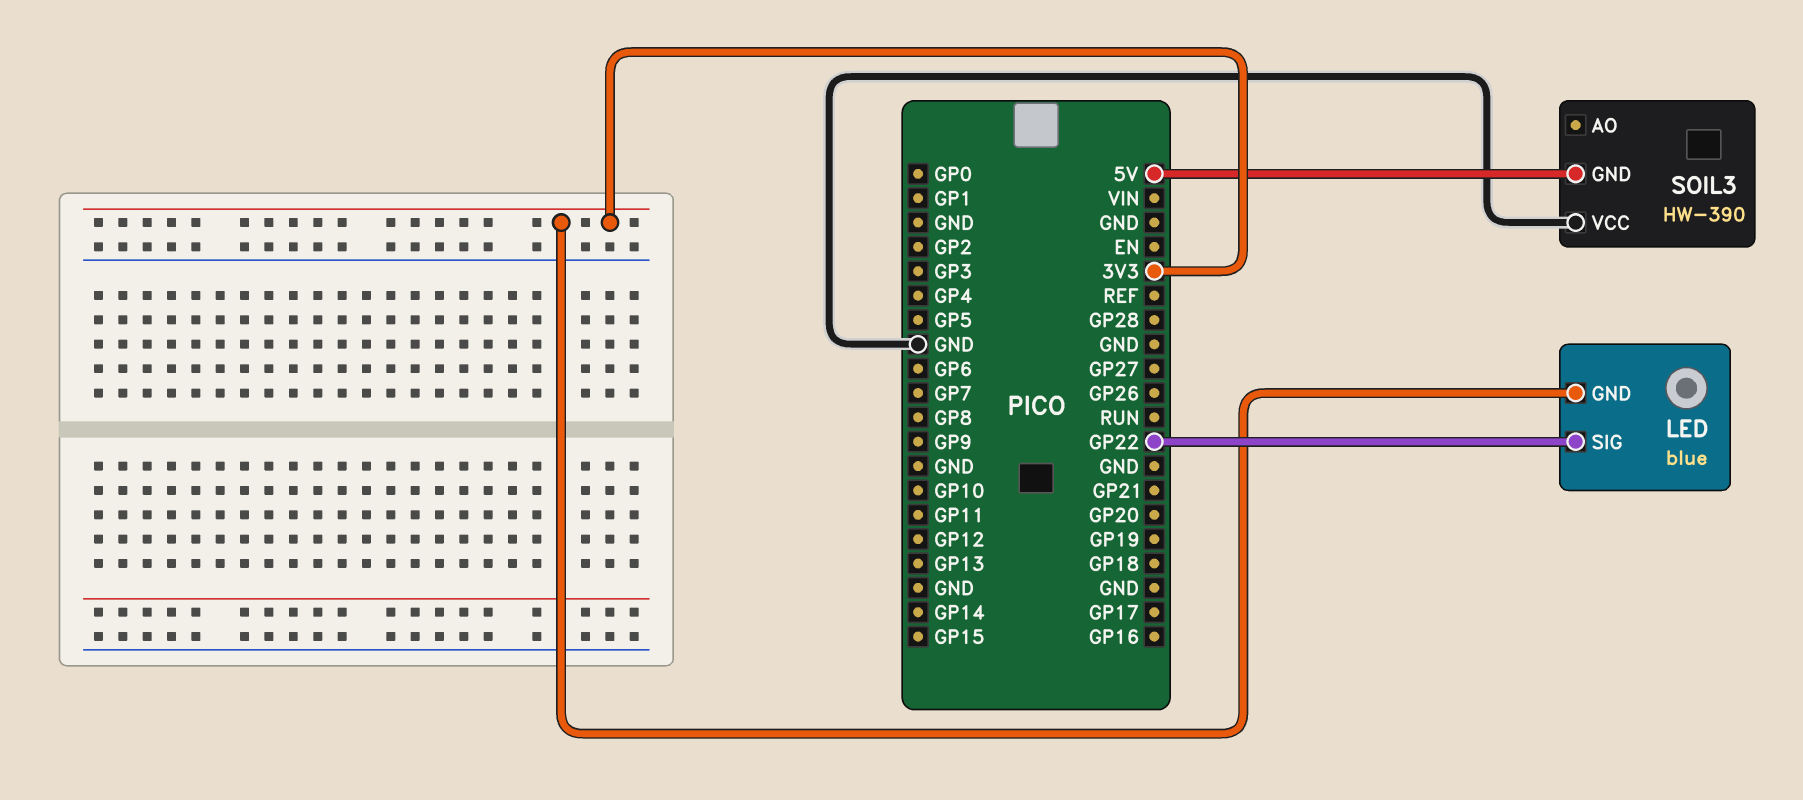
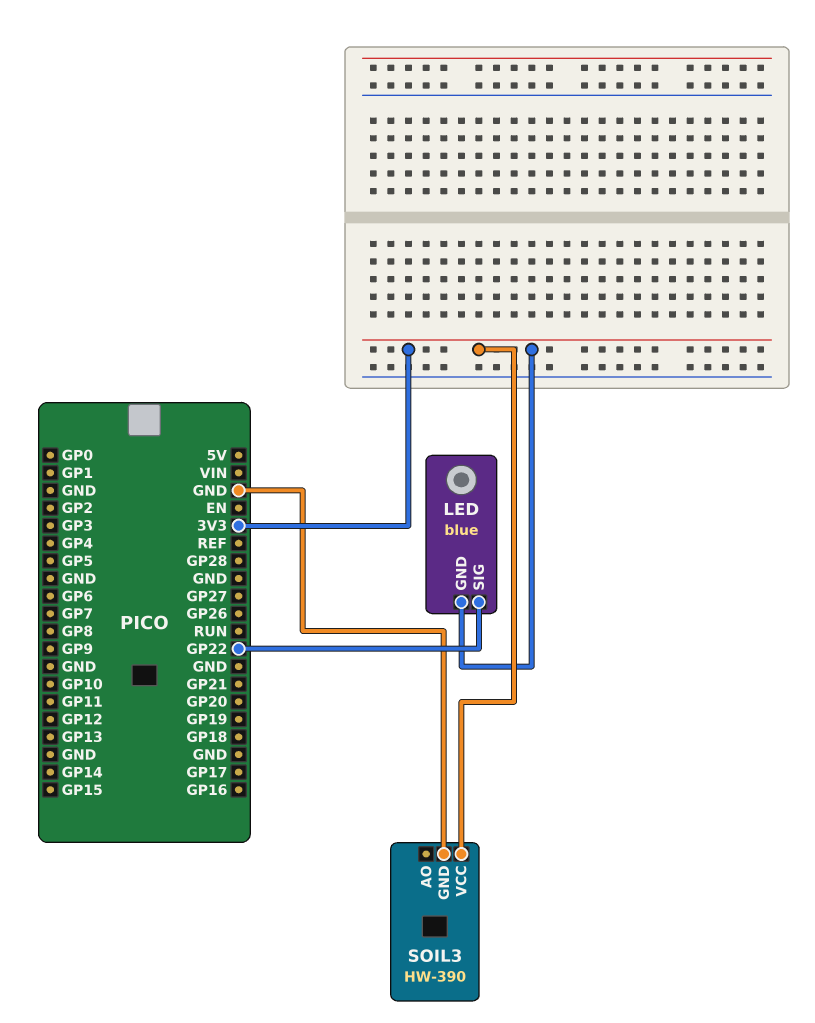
SOIL3 pin GND: 5V -> GND
SOIL3 pin VCC: GND -> 3V3

